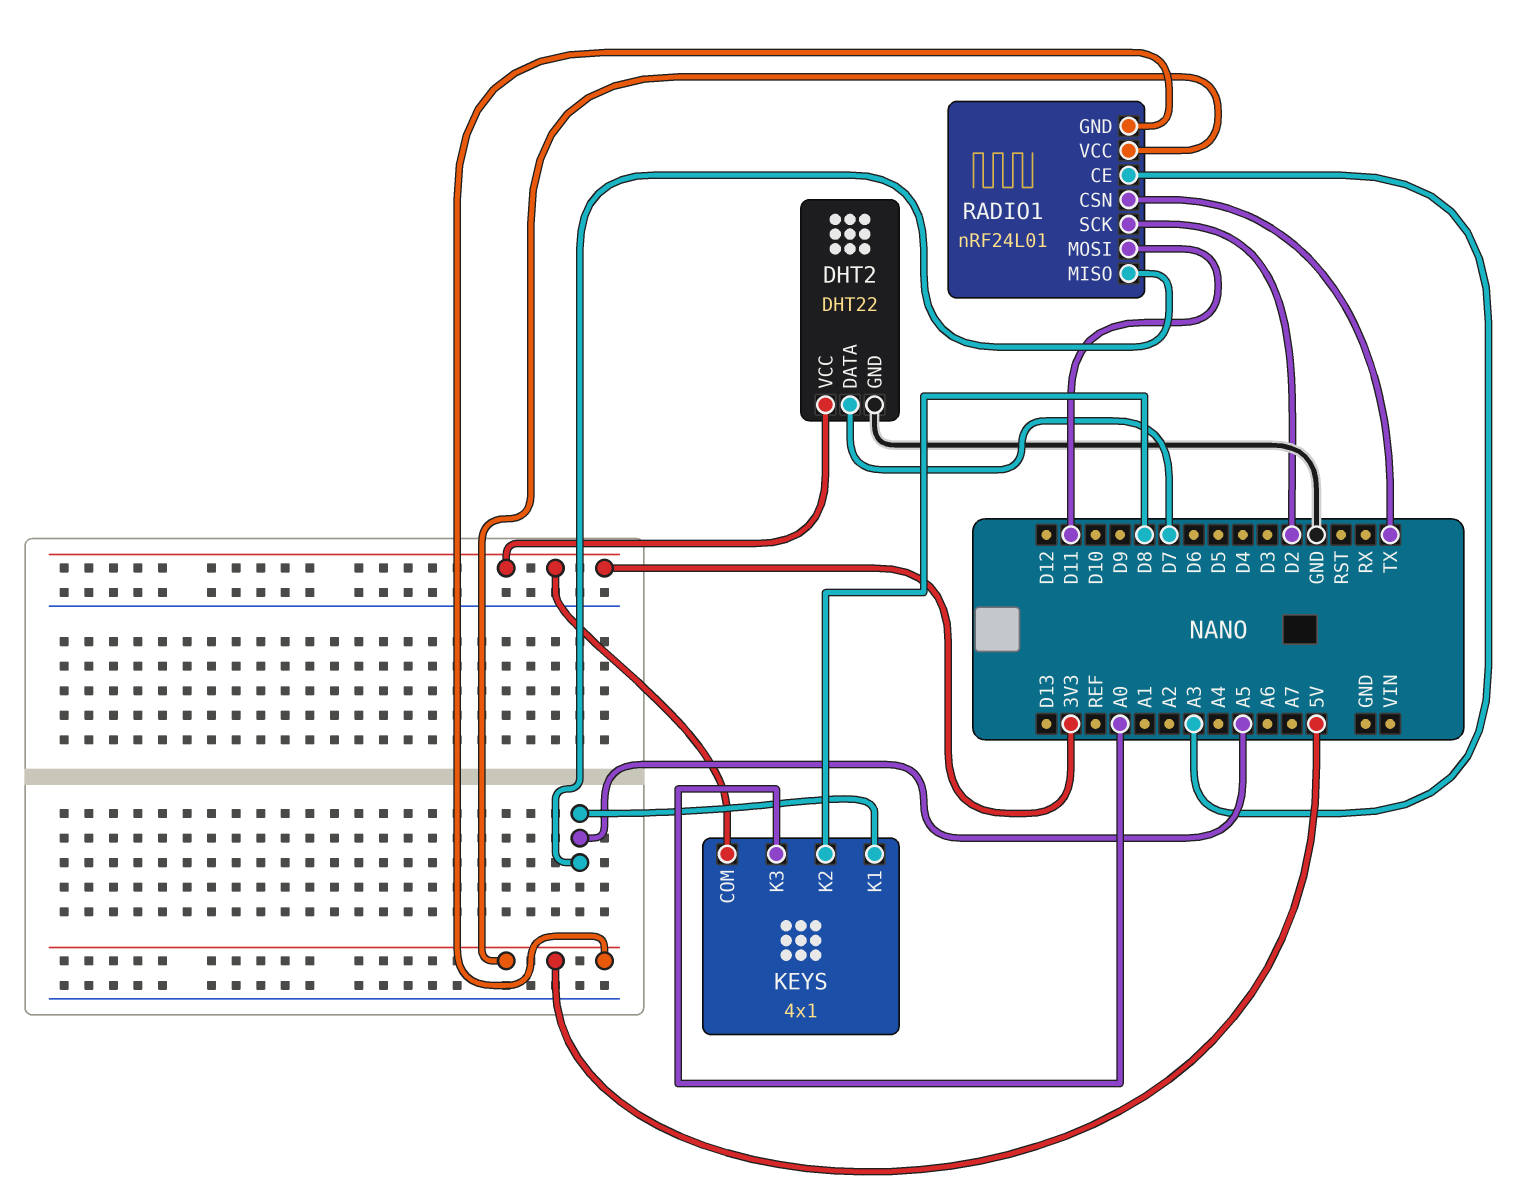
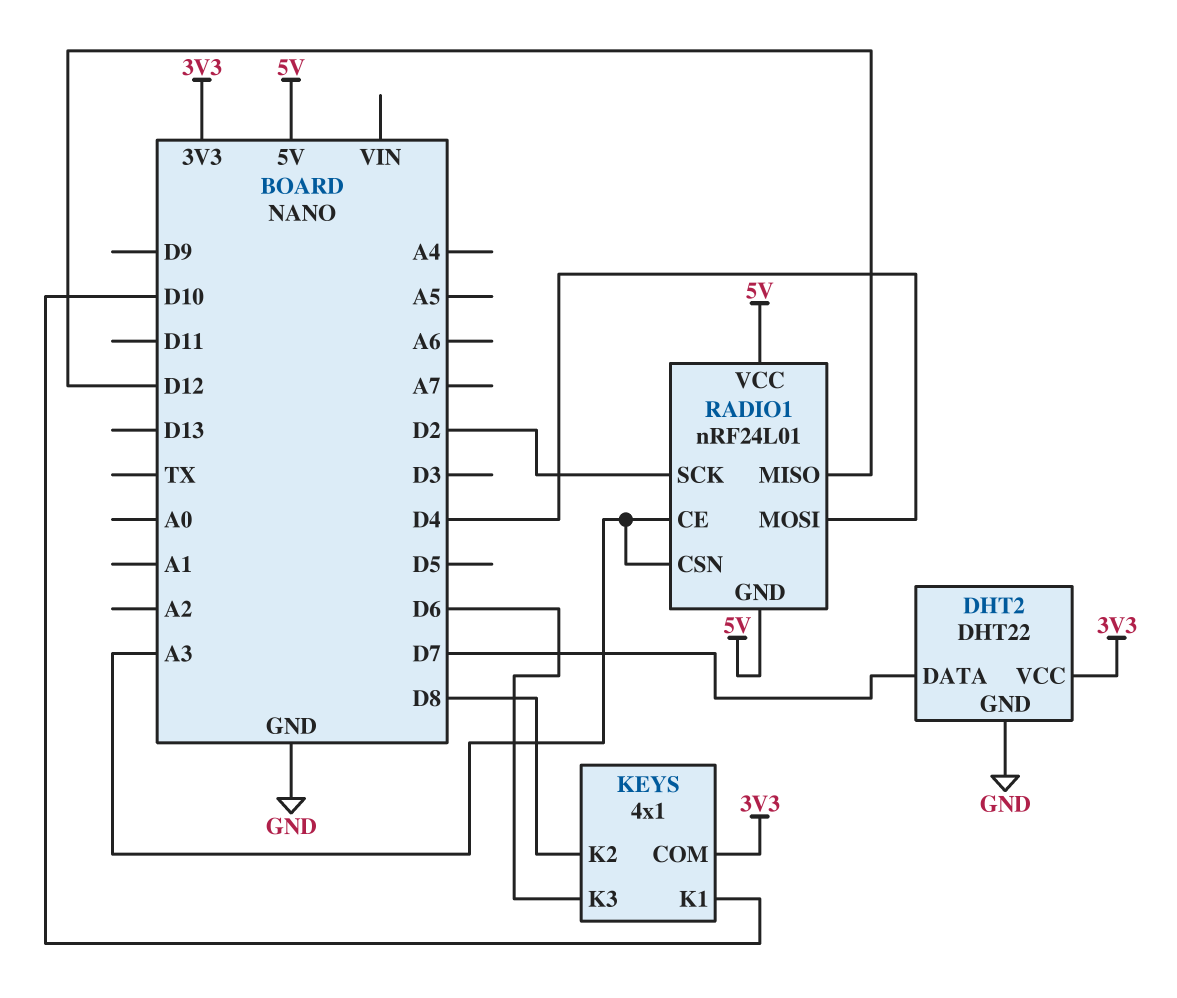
KEYS pin K1: A5 -> D10
KEYS pin K3: A0 -> D6
RADIO1 pin CSN: TX -> A3
RADIO1 pin MISO: A5 -> D12
RADIO1 pin MOSI: D11 -> D4

